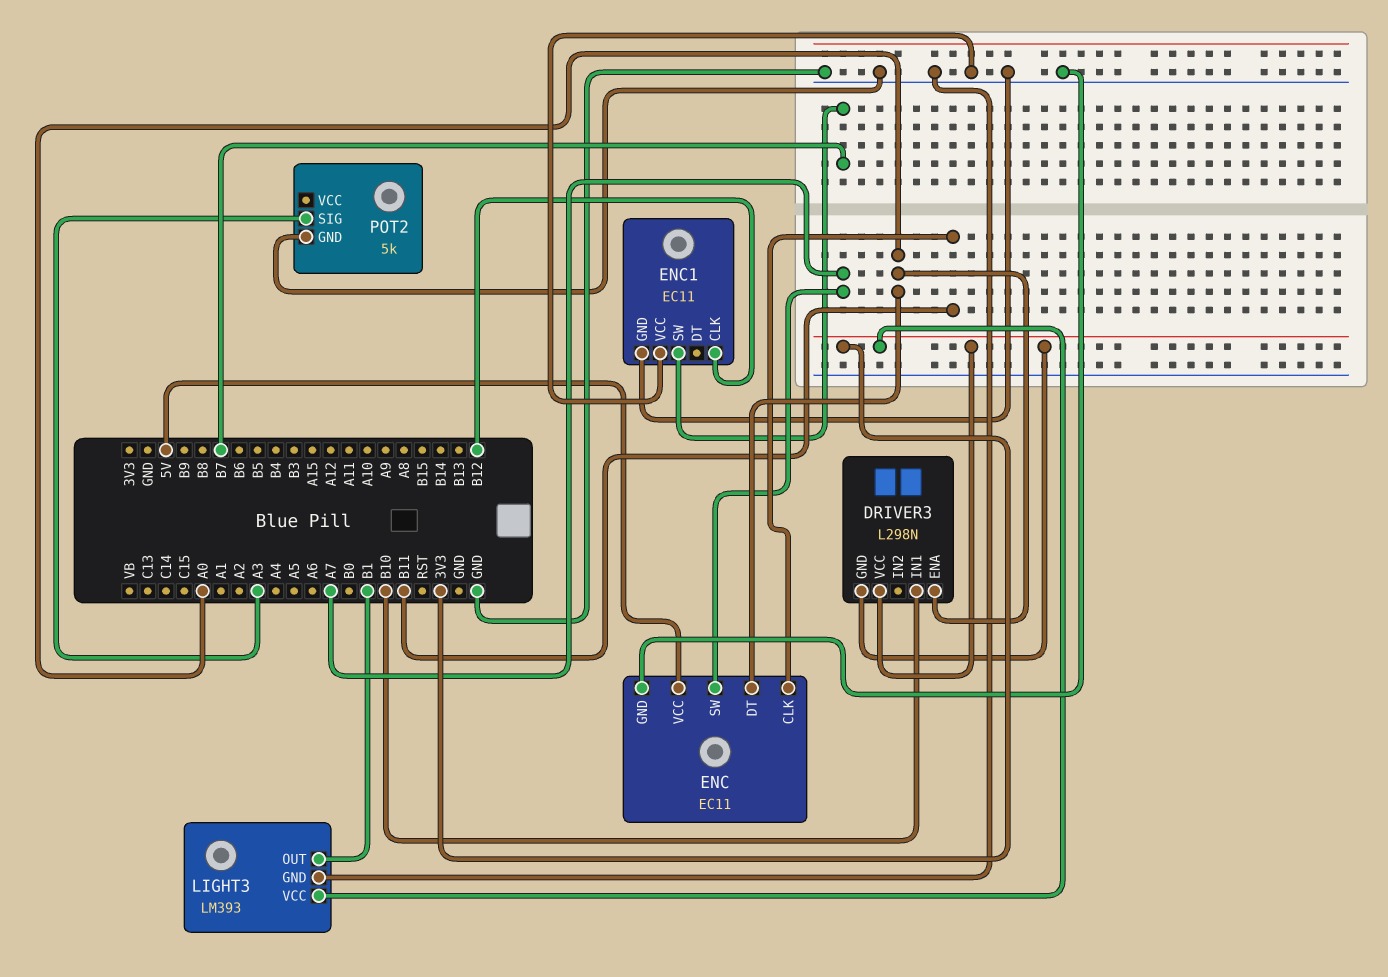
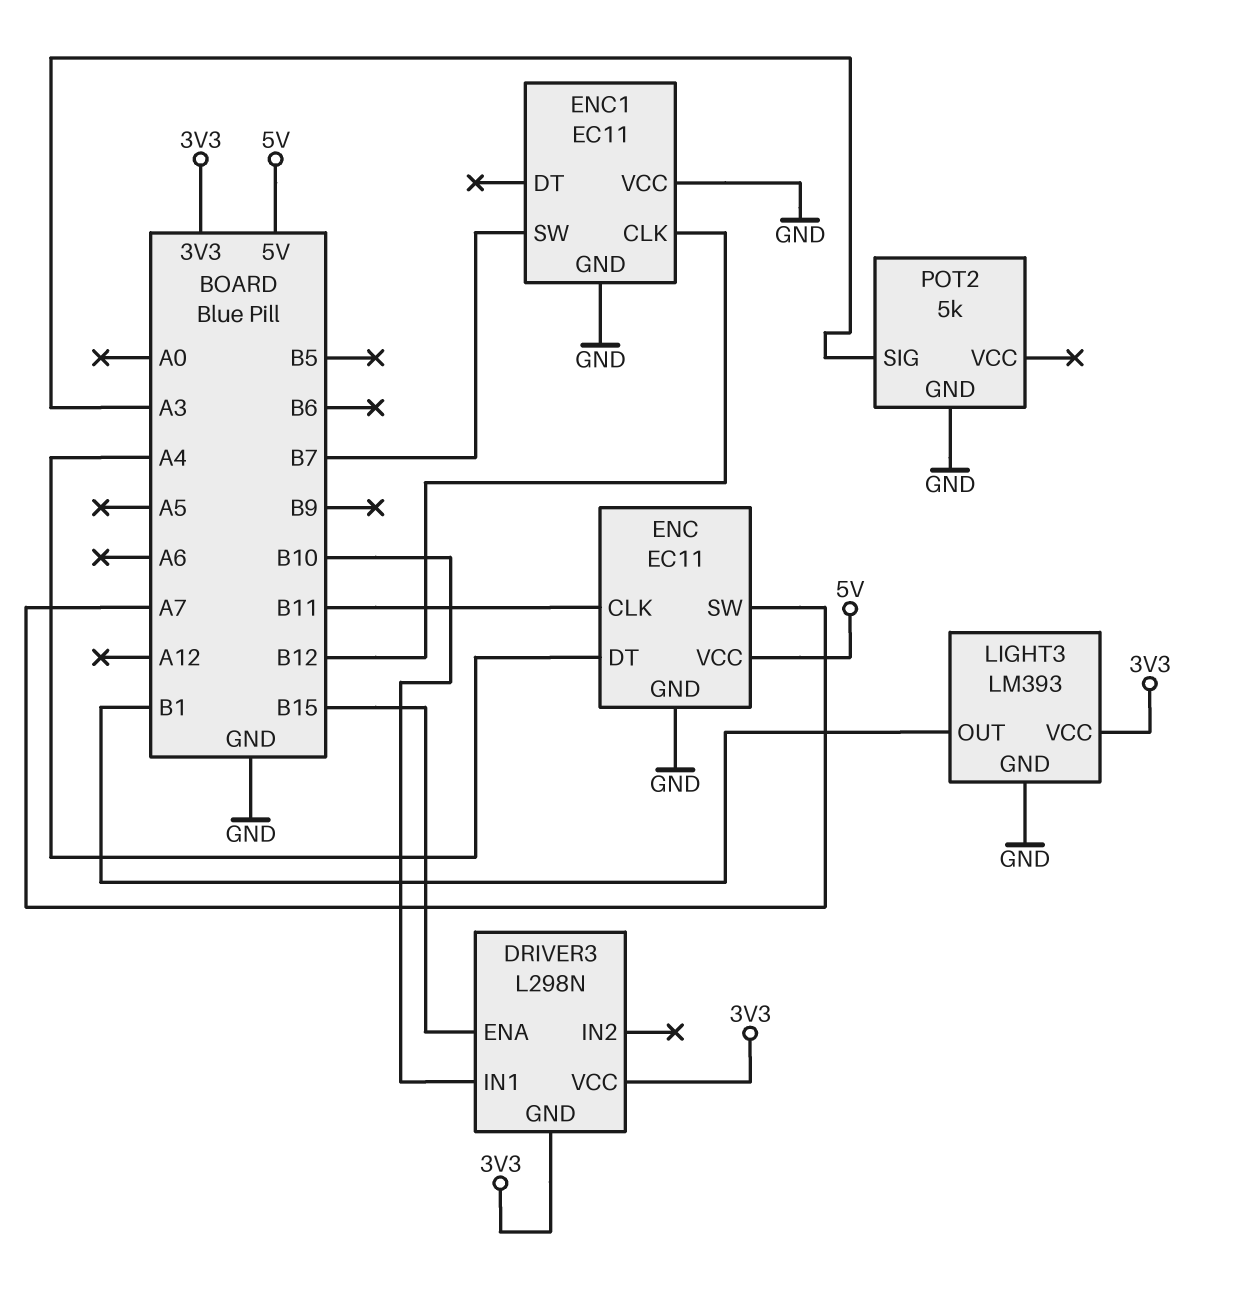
DRIVER3 pin ENA: A0 -> B15
ENC pin DT: A0 -> A4

